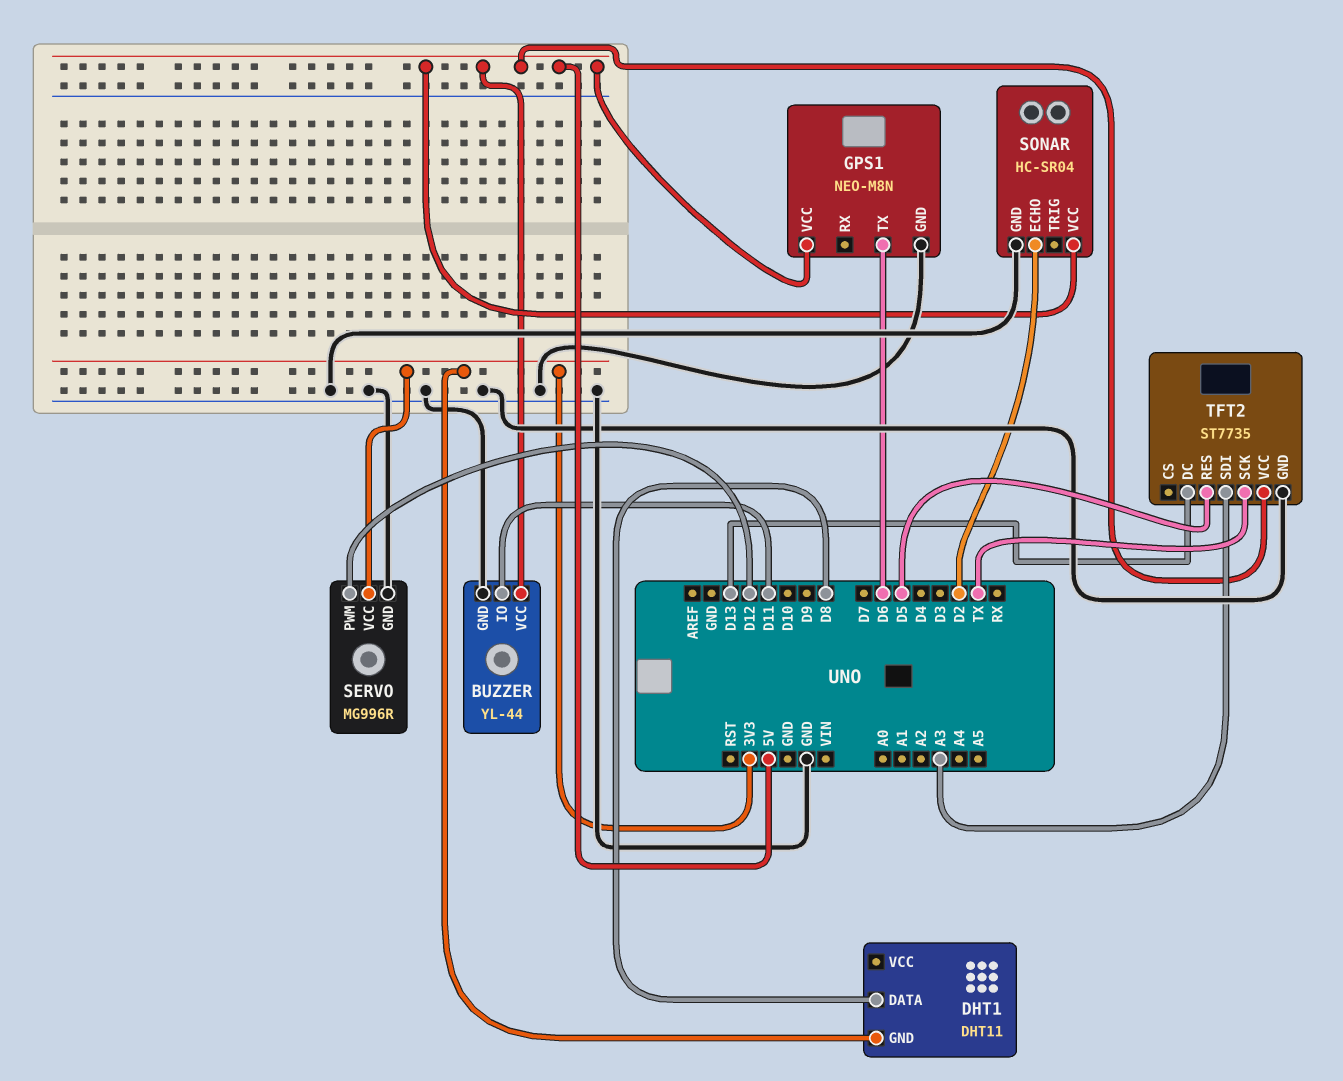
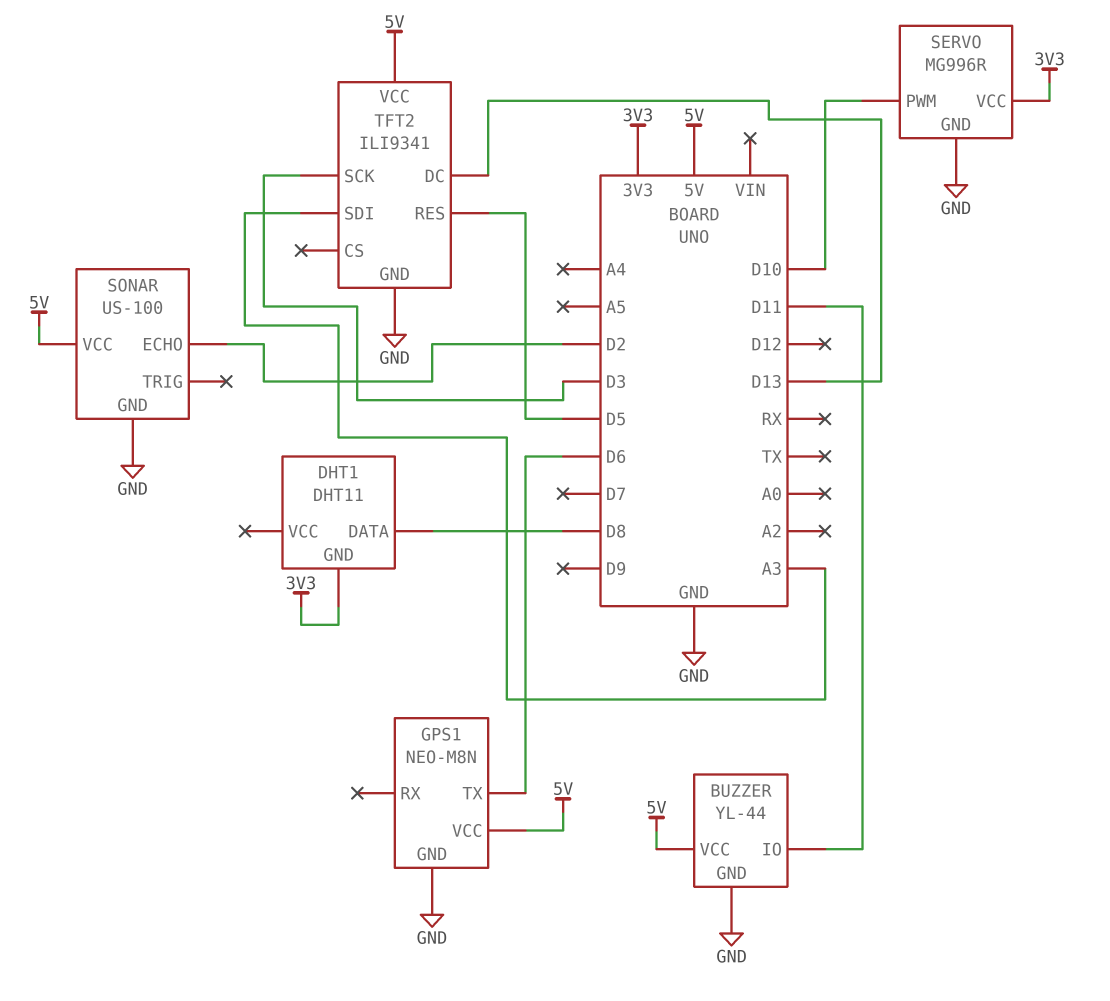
SERVO pin PWM: D12 -> D10
SONAR: HC-SR04 -> US-100
TFT2: ST7735 -> ILI9341
TFT2 pin SCK: TX -> D3

